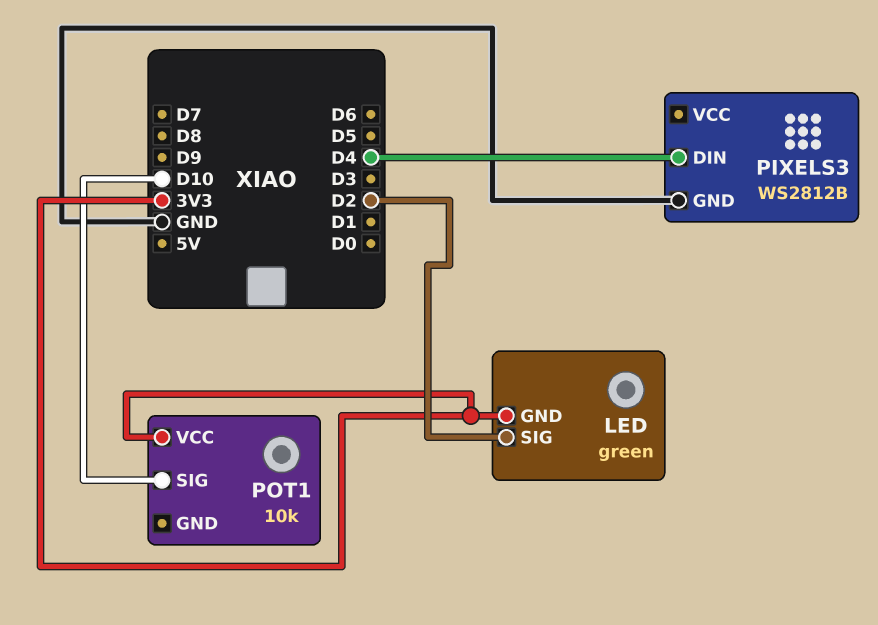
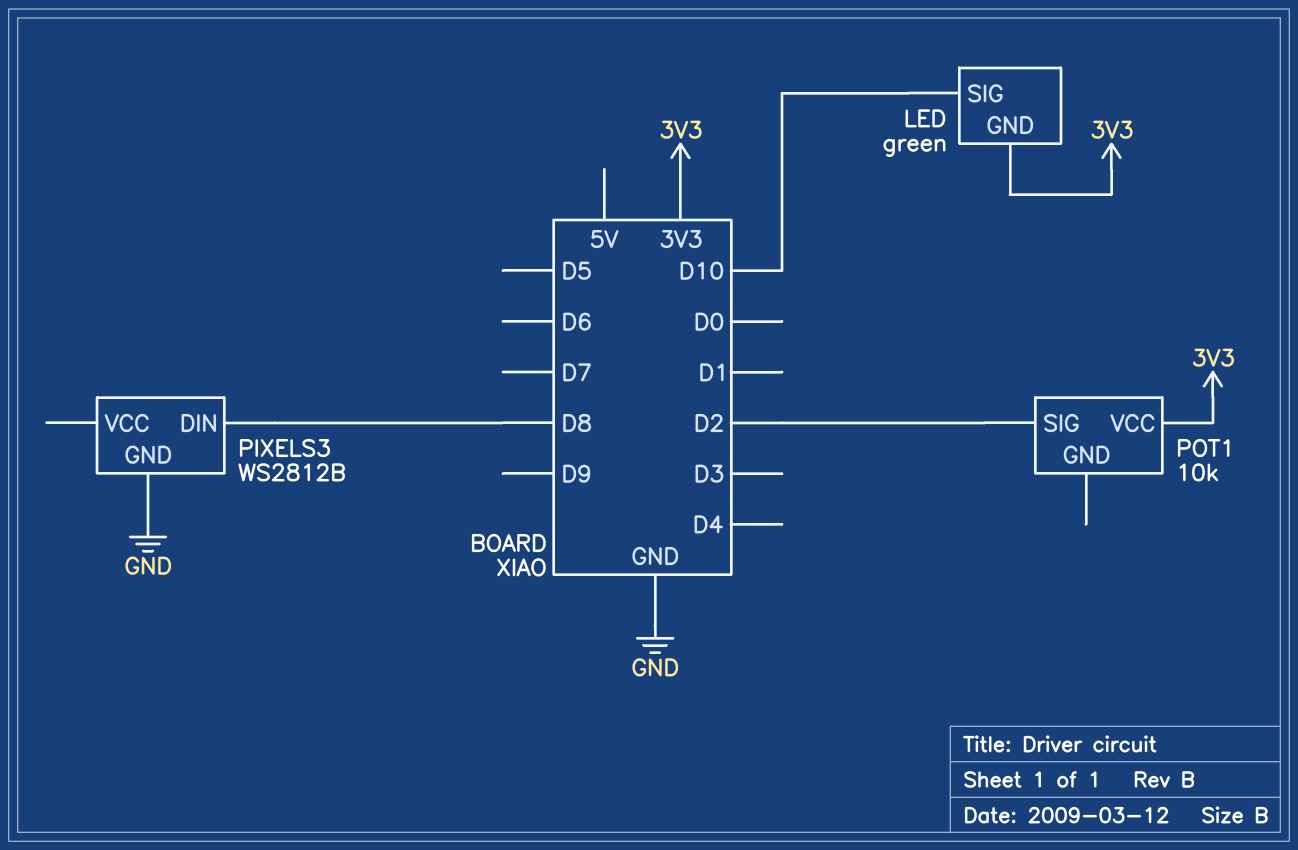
LED pin SIG: D2 -> D10
PIXELS3 pin DIN: D4 -> D8
POT1 pin SIG: D10 -> D2

